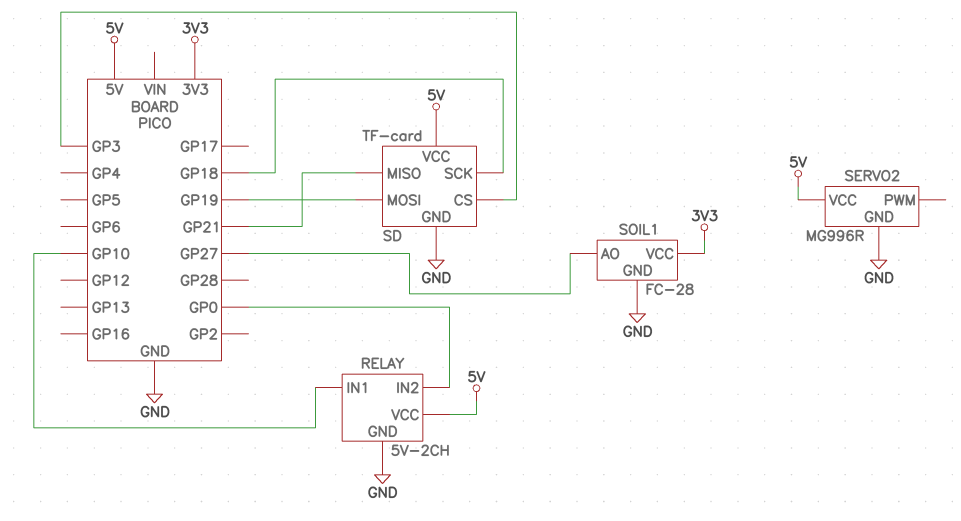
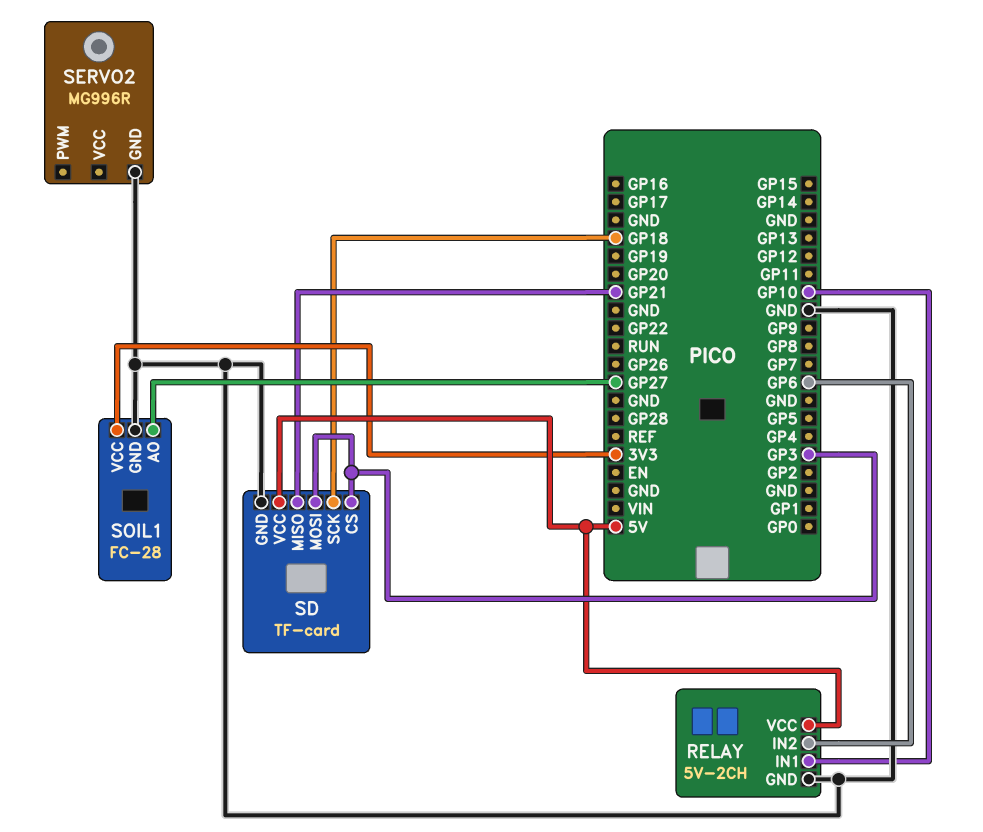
RELAY pin IN2: GP0 -> GP6
SD pin MOSI: GP19 -> GP3
SERVO2 pin VCC: 5V -> none

